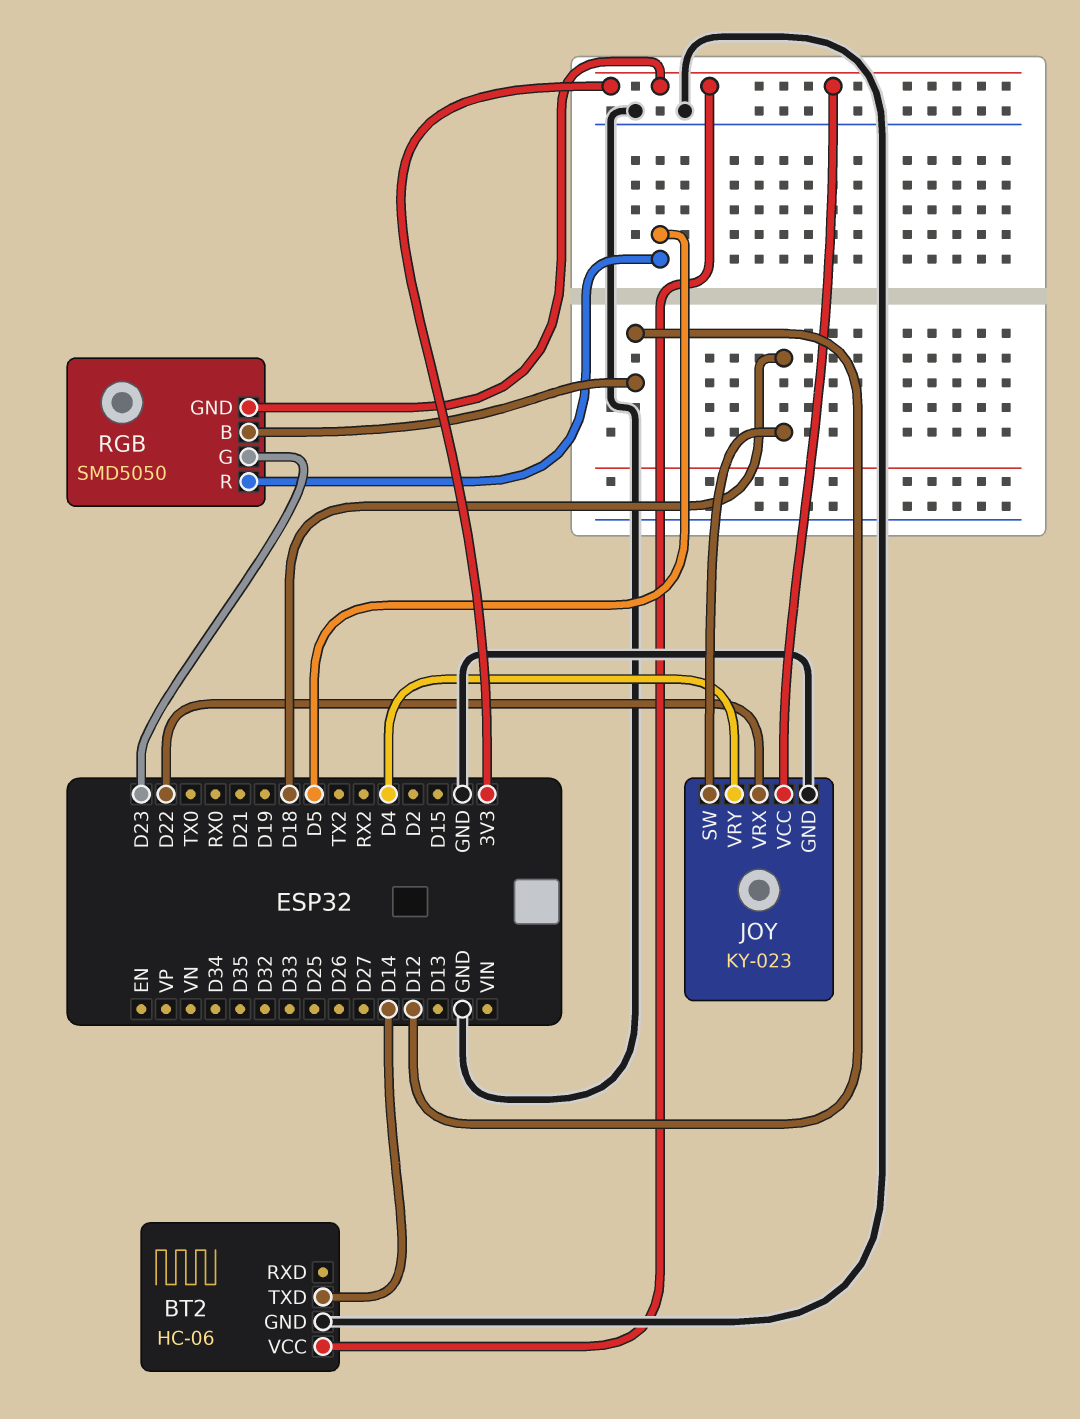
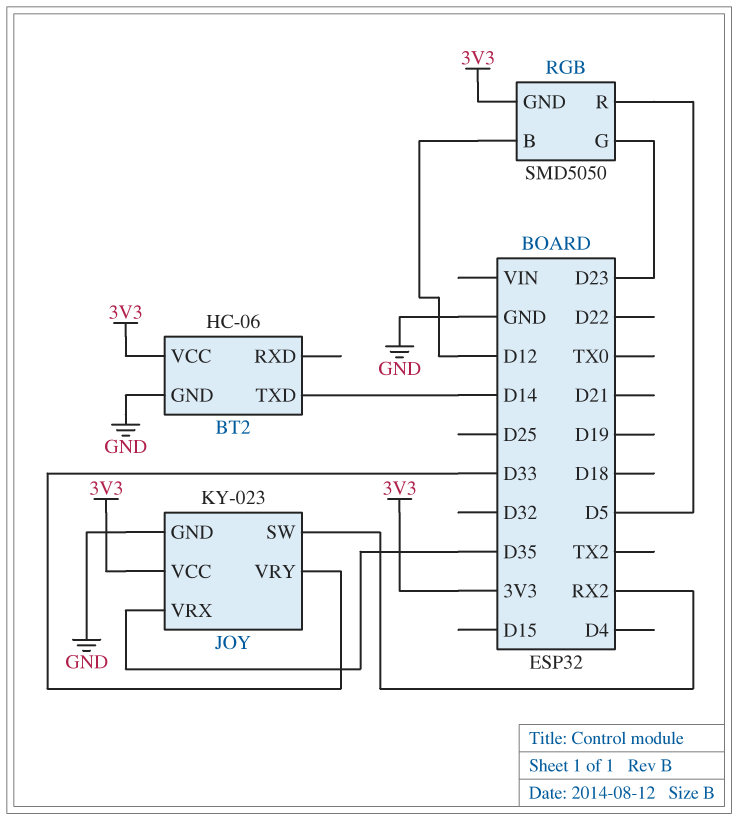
JOY pin SW: D18 -> RX2
JOY pin VRX: D22 -> D35
JOY pin VRY: D4 -> D33

